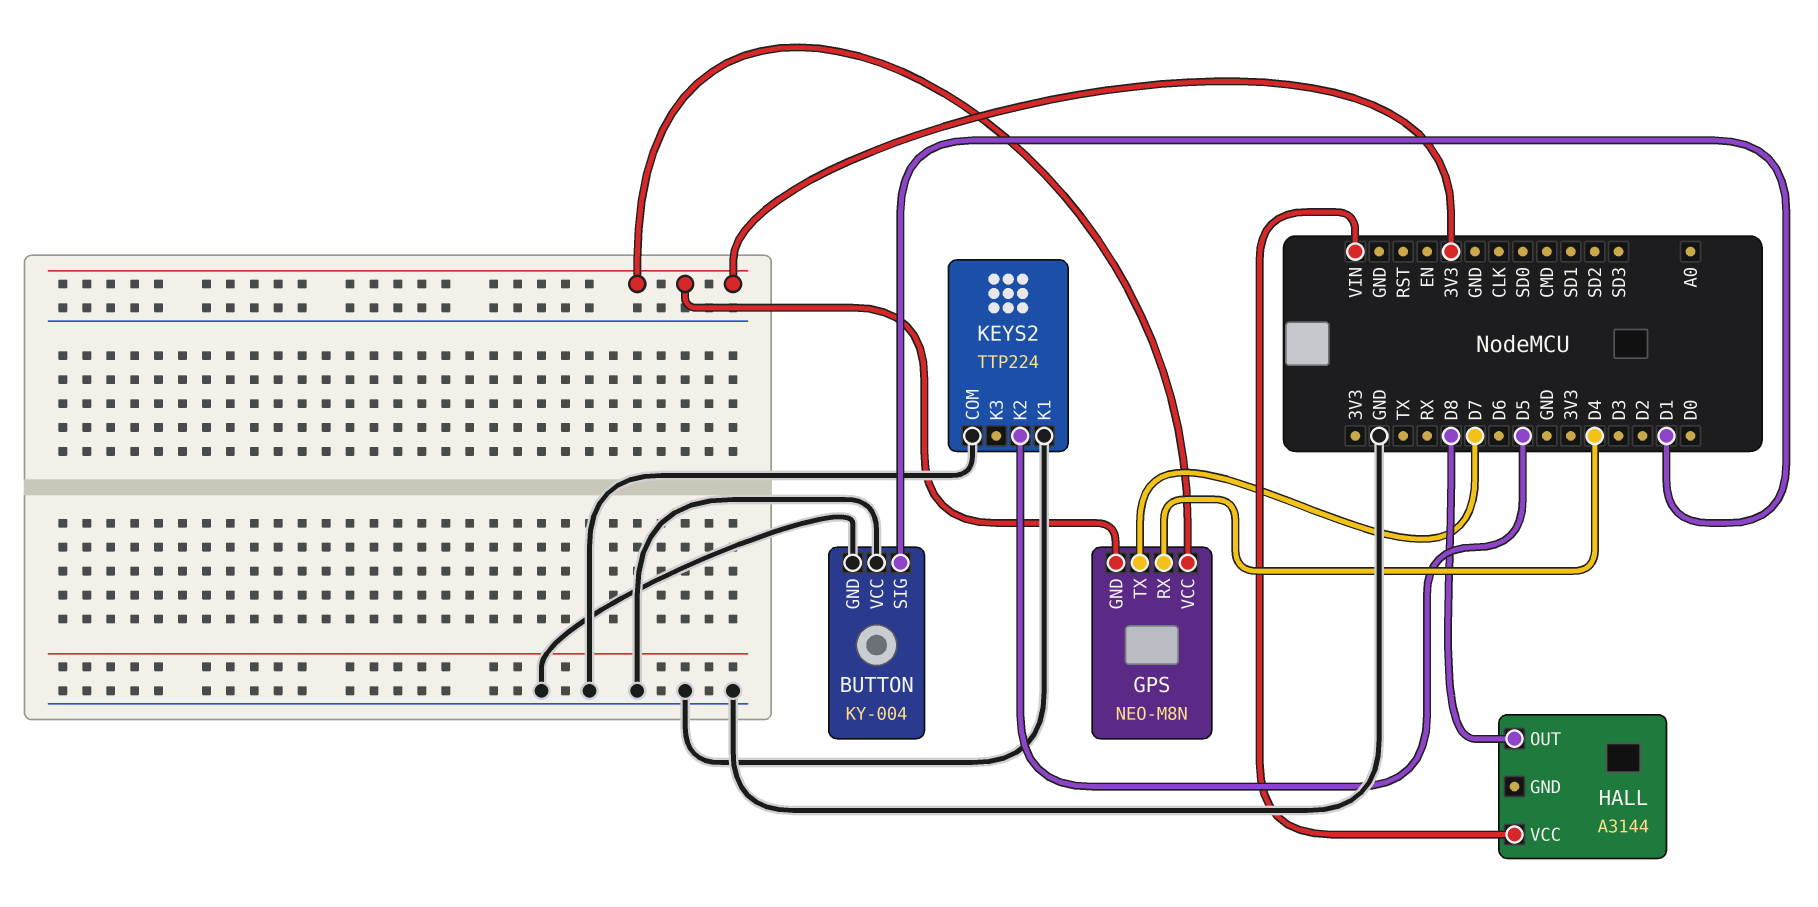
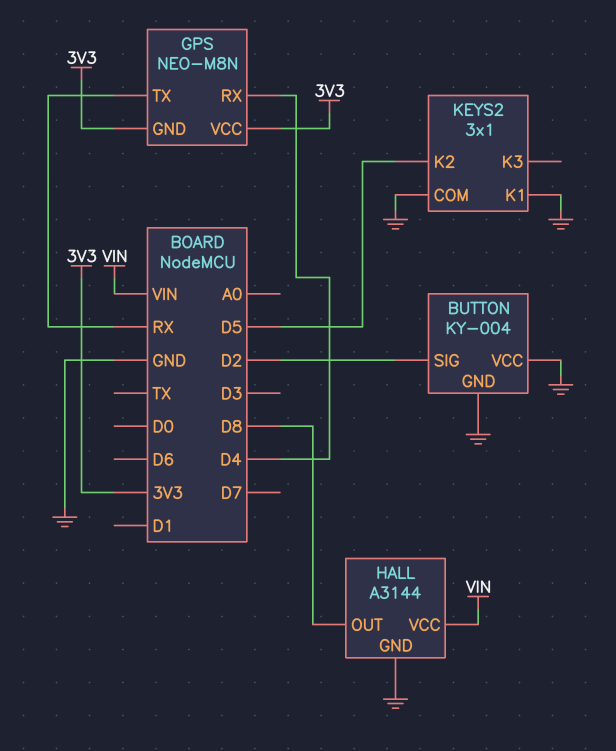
BUTTON pin SIG: D1 -> D2
GPS pin TX: D7 -> RX
HALL pin GND: none -> GND
KEYS2: TTP224 -> 3x1

